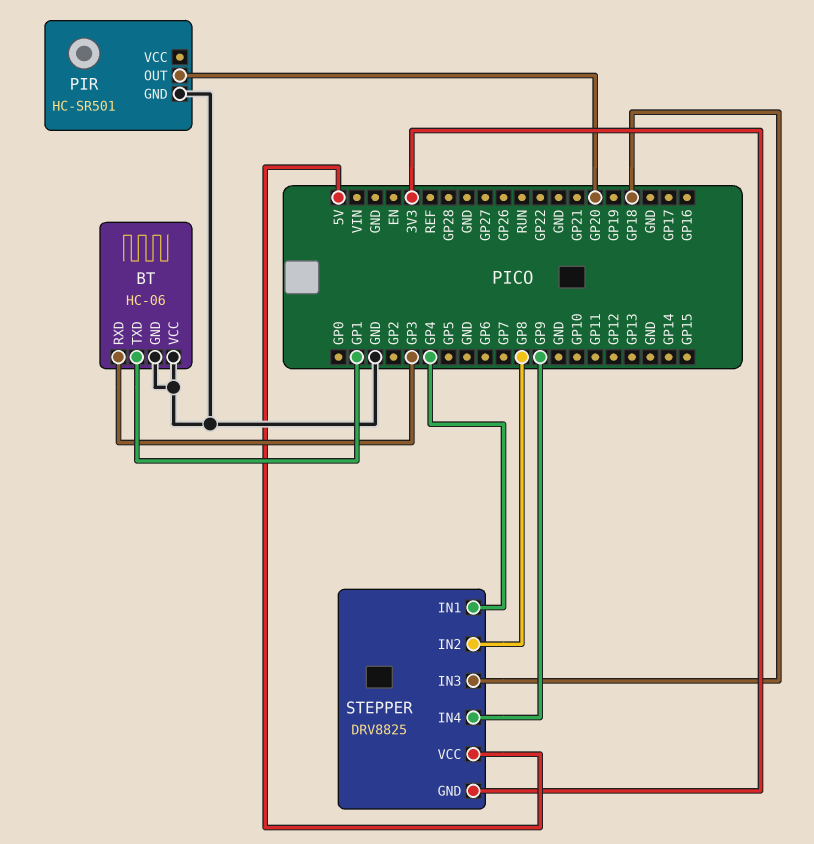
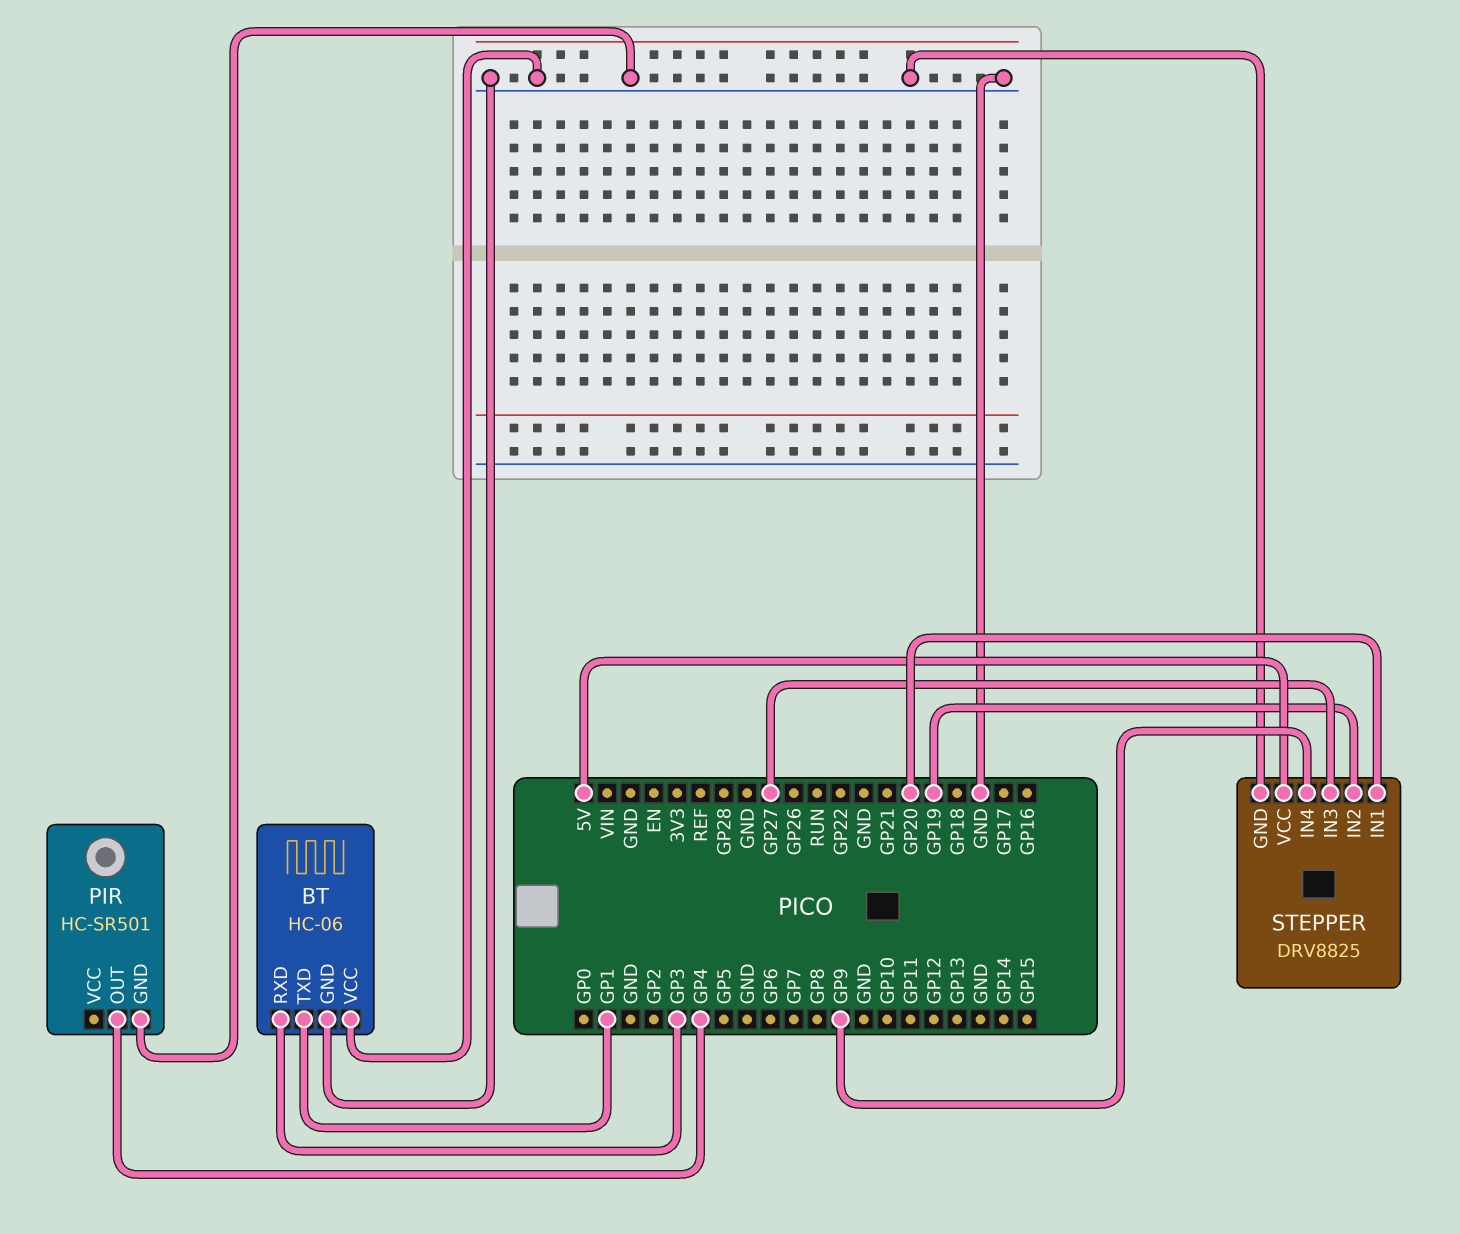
PIR pin OUT: GP20 -> GP4
STEPPER pin GND: 3V3 -> GND
STEPPER pin IN1: GP4 -> GP20
STEPPER pin IN2: GP8 -> GP19
STEPPER pin IN3: GP18 -> GP27

